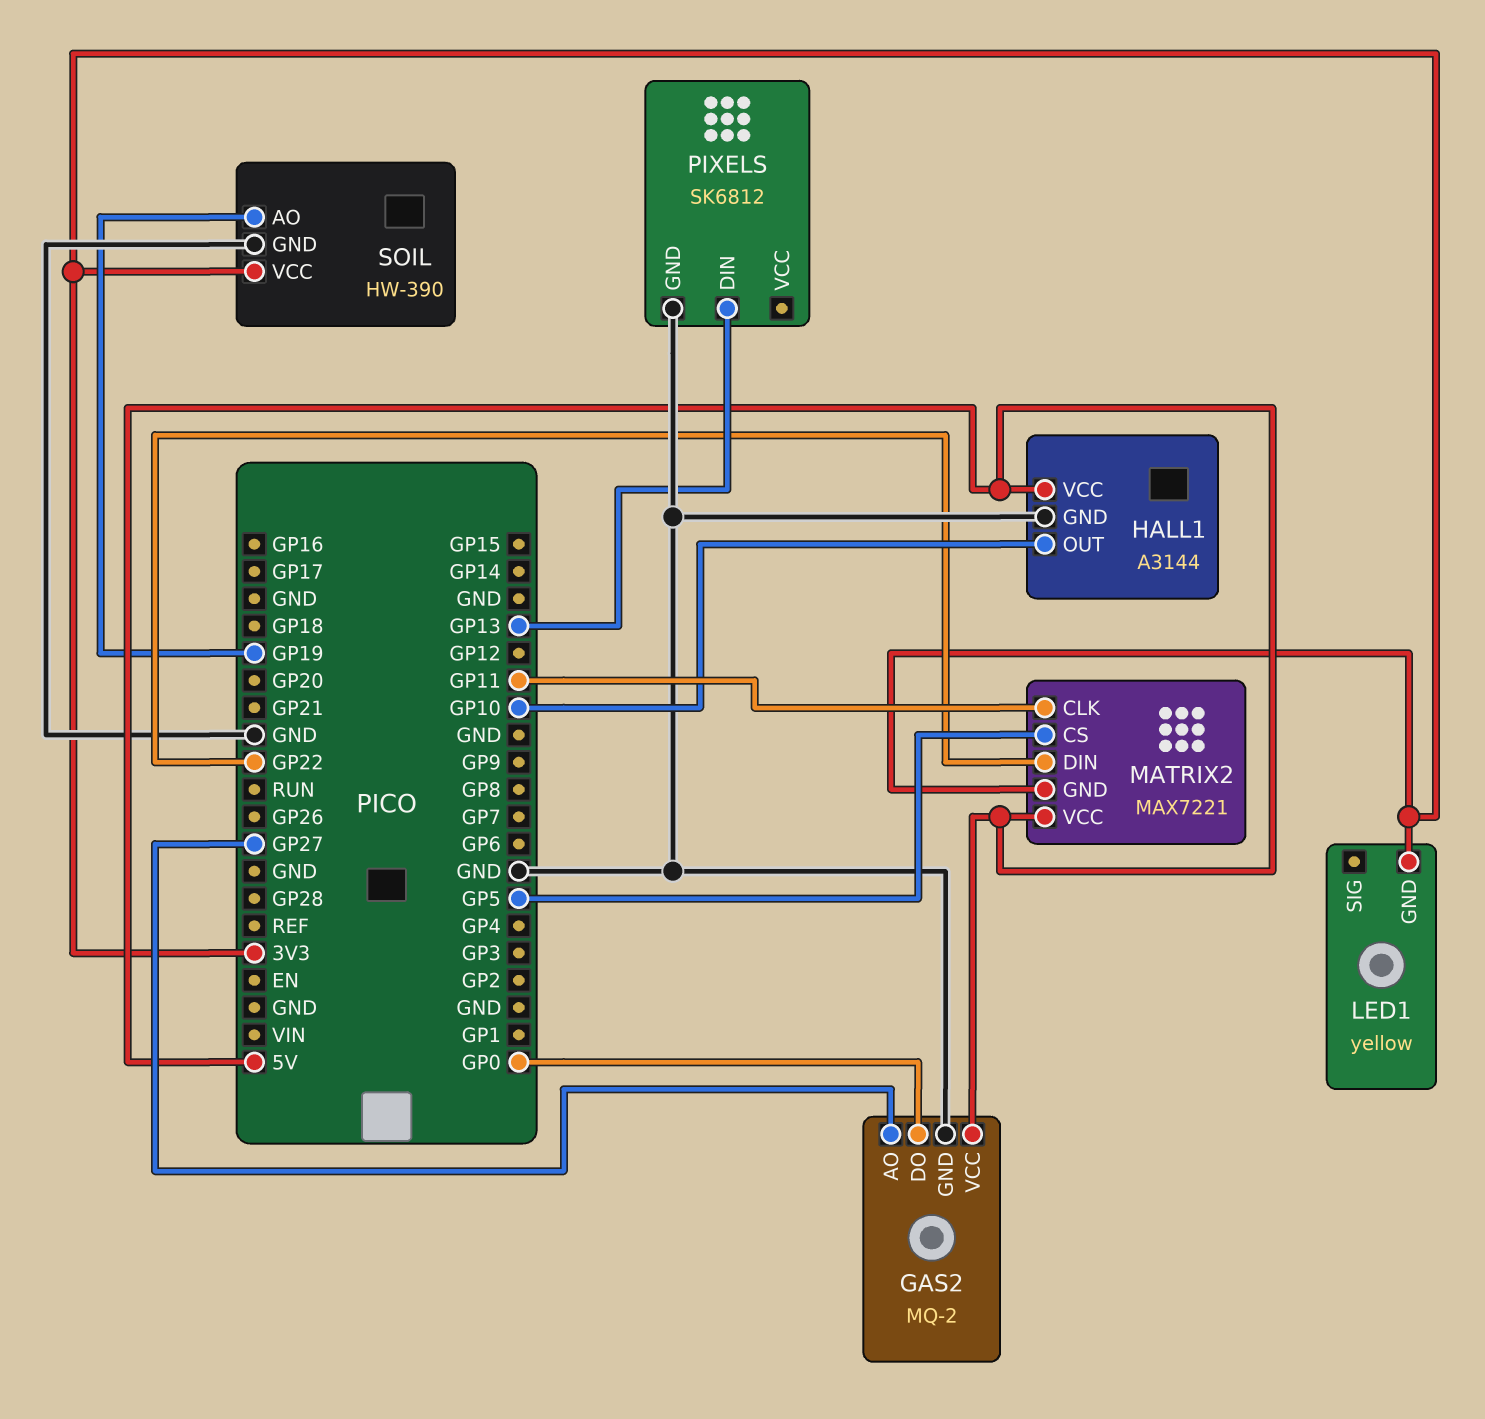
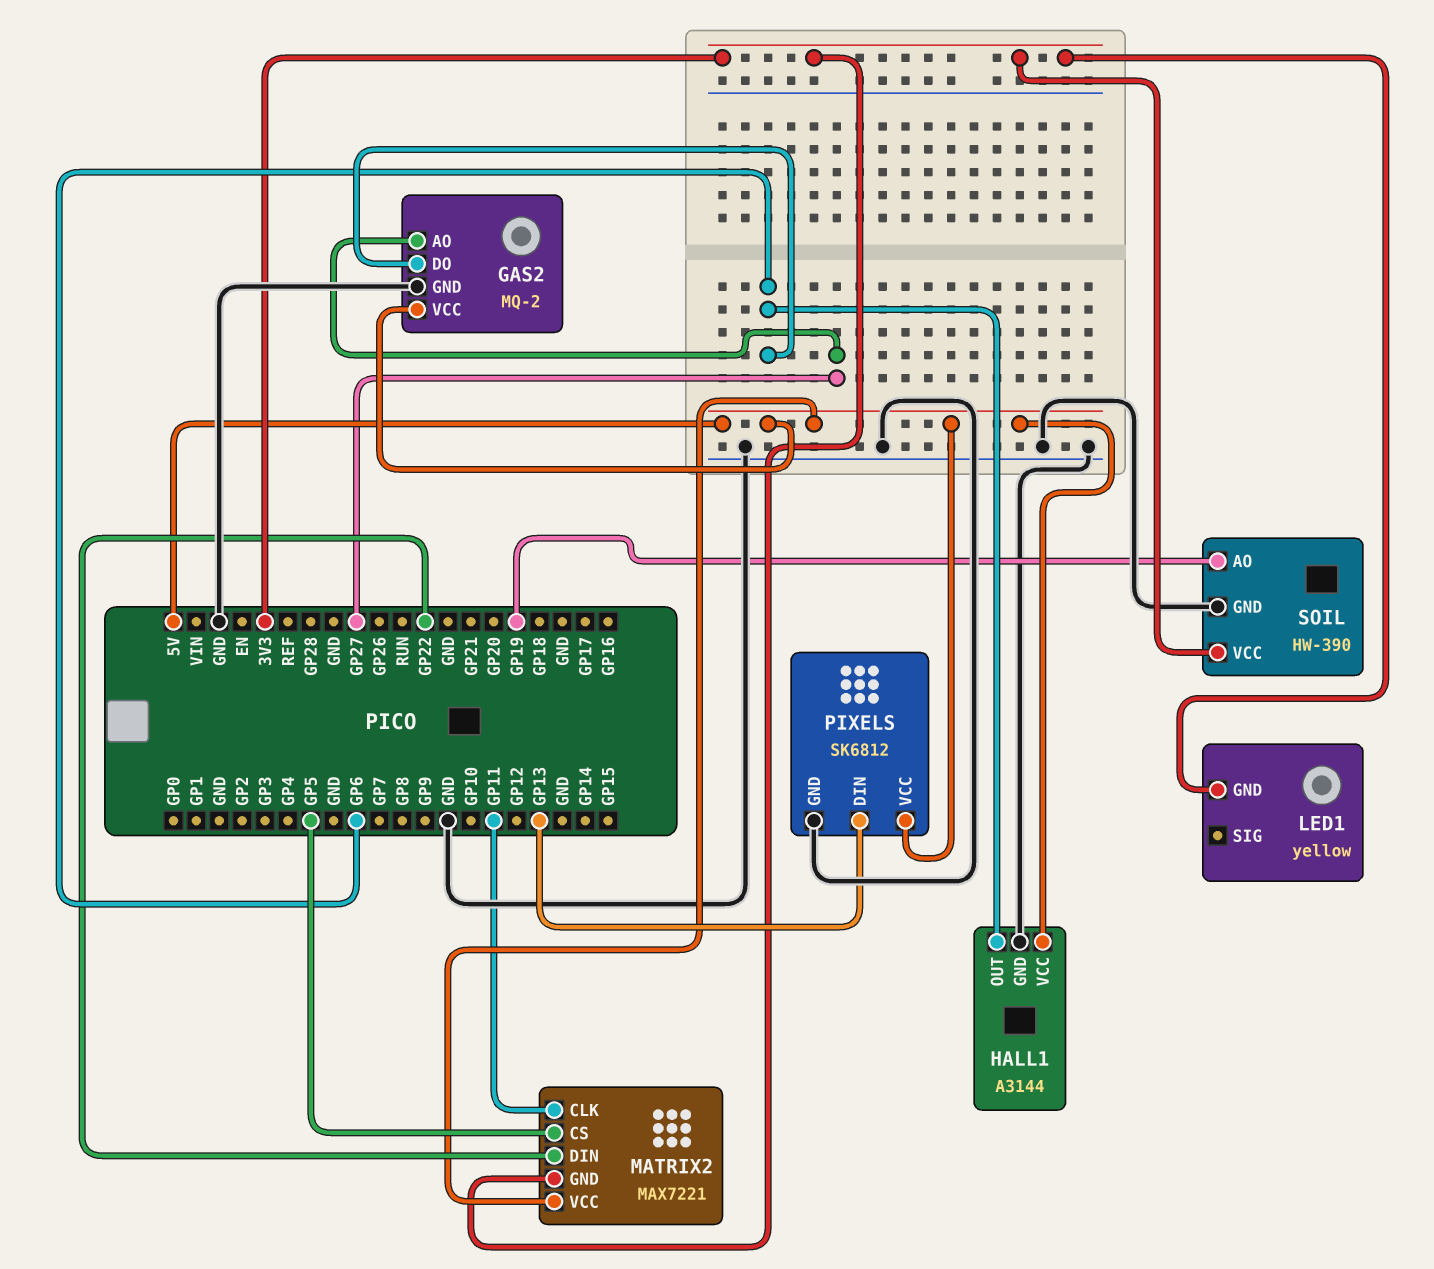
GAS2 pin DO: GP0 -> GP6
HALL1 pin OUT: GP10 -> GP6
PIXELS pin VCC: none -> 5V

